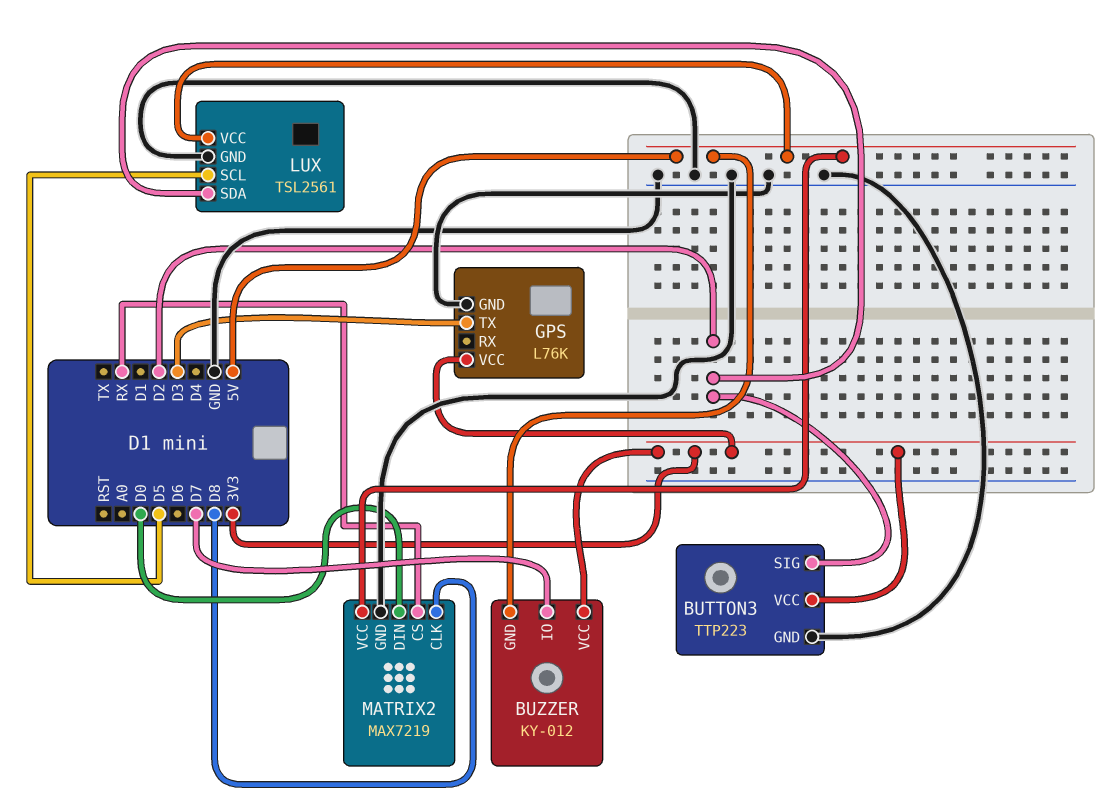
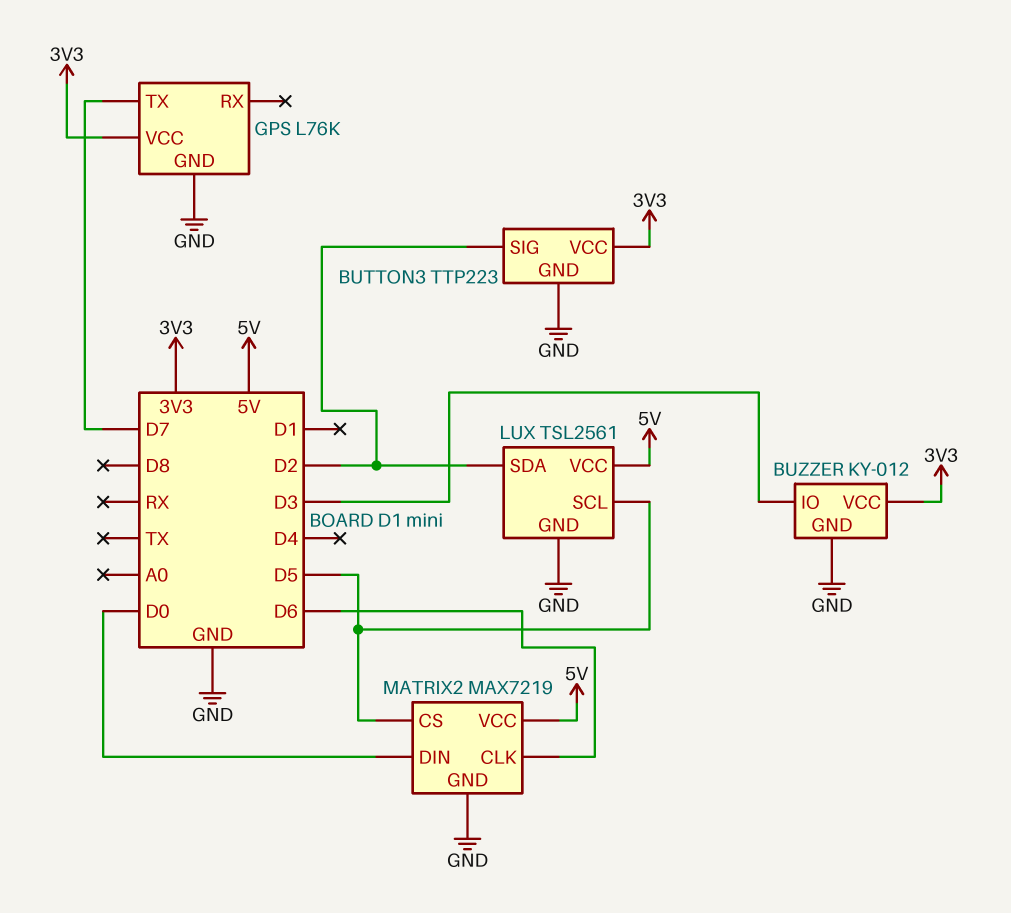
BUZZER pin GND: 5V -> GND
BUZZER pin IO: D7 -> D3
GPS pin TX: D3 -> D7
MATRIX2 pin CLK: D8 -> D6
MATRIX2 pin CS: RX -> D5

